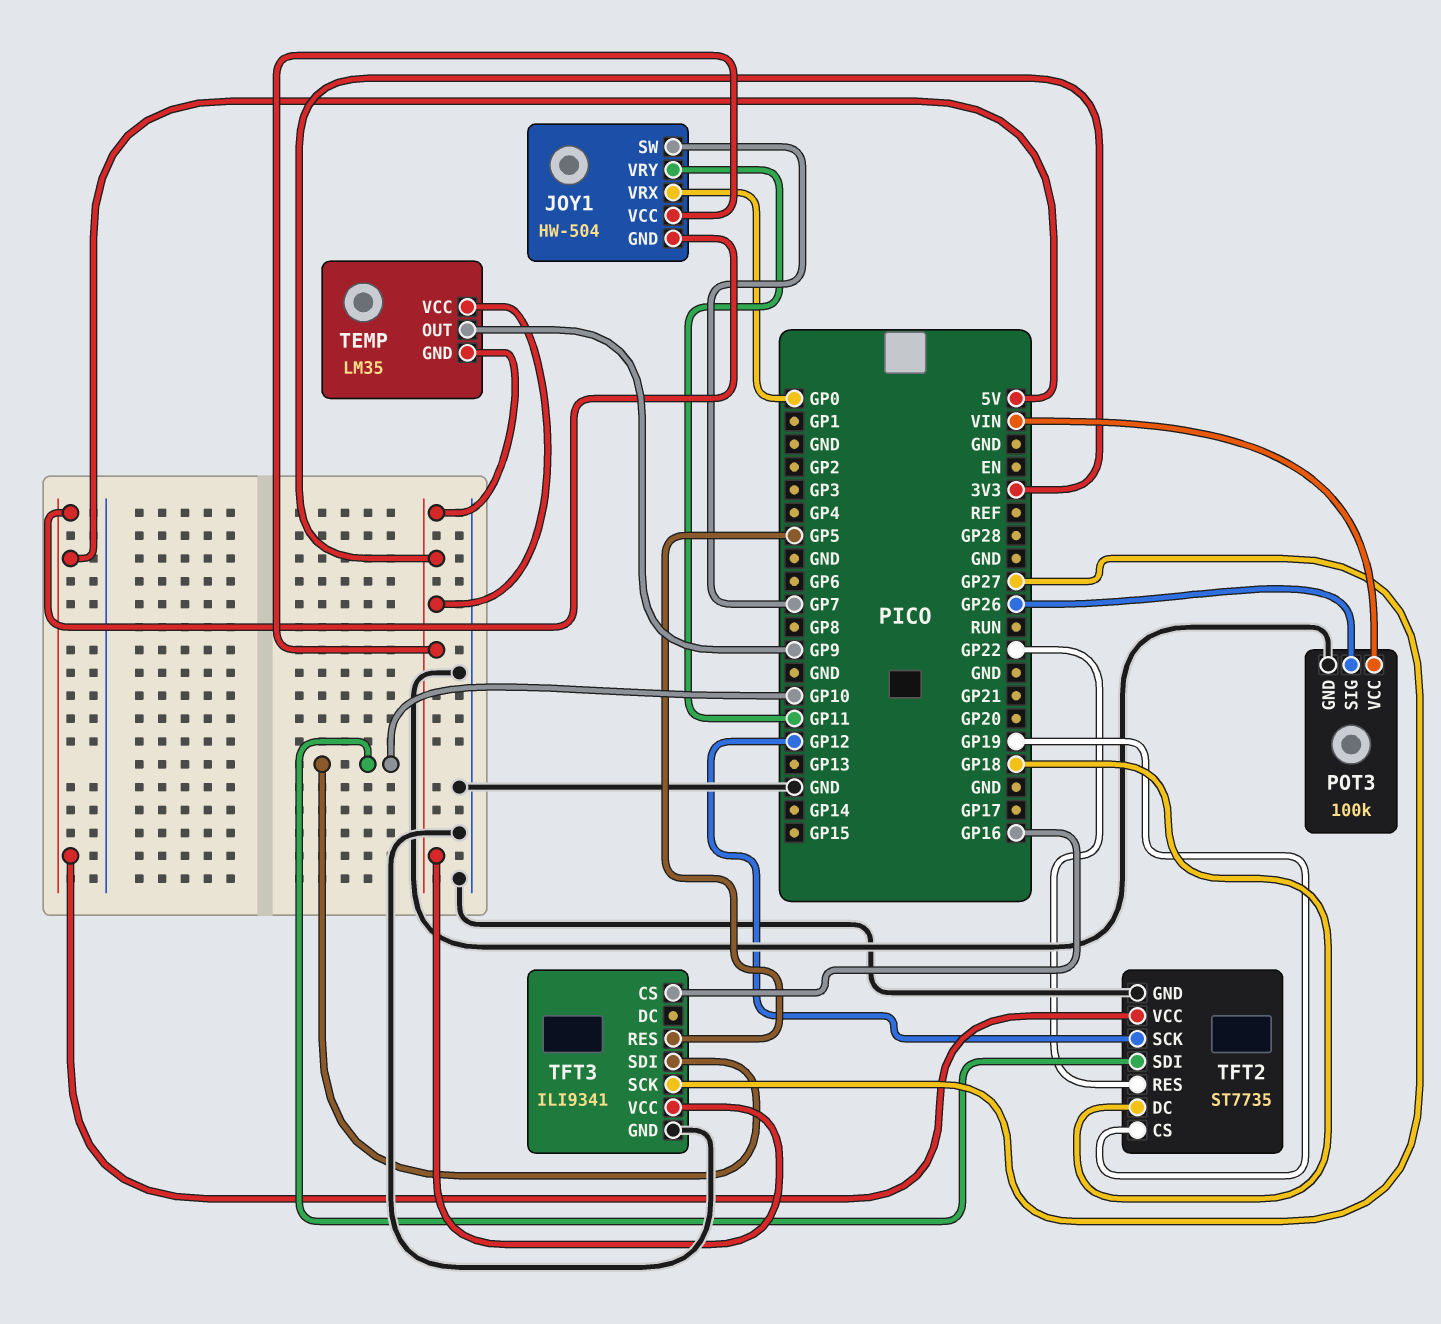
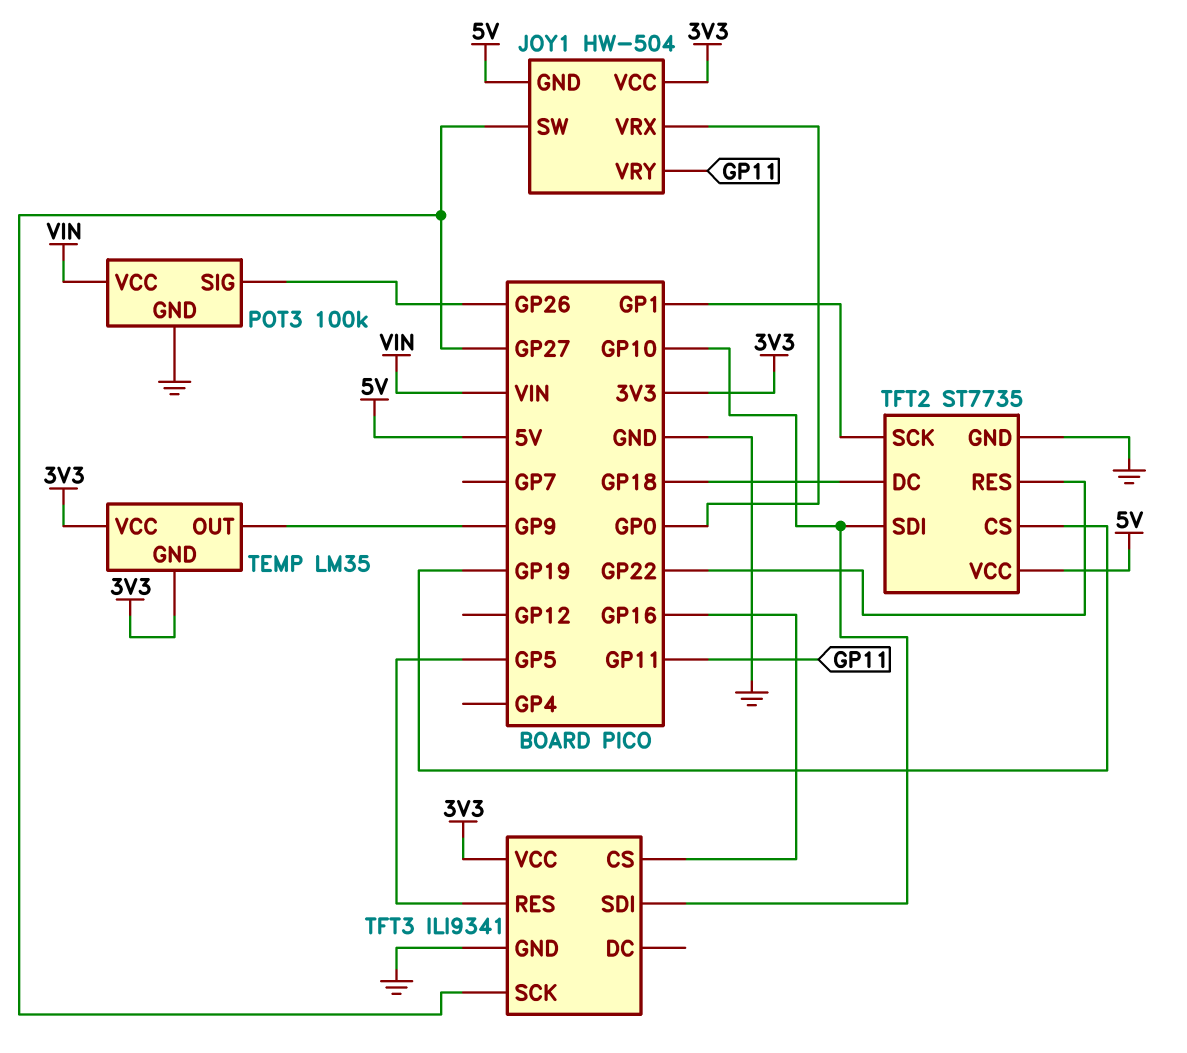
JOY1 pin SW: GP7 -> GP27
TFT2 pin SCK: GP12 -> GP1

